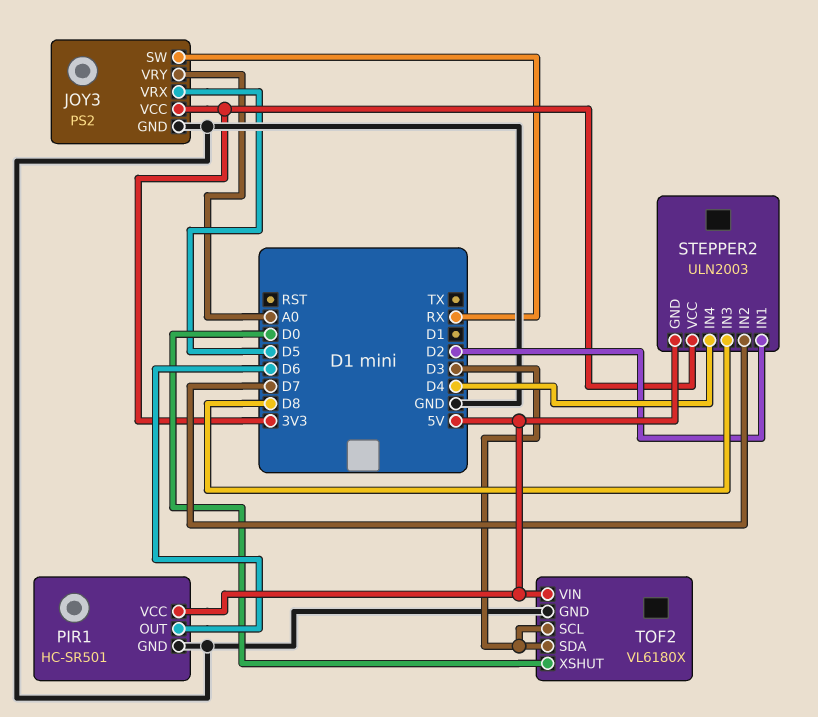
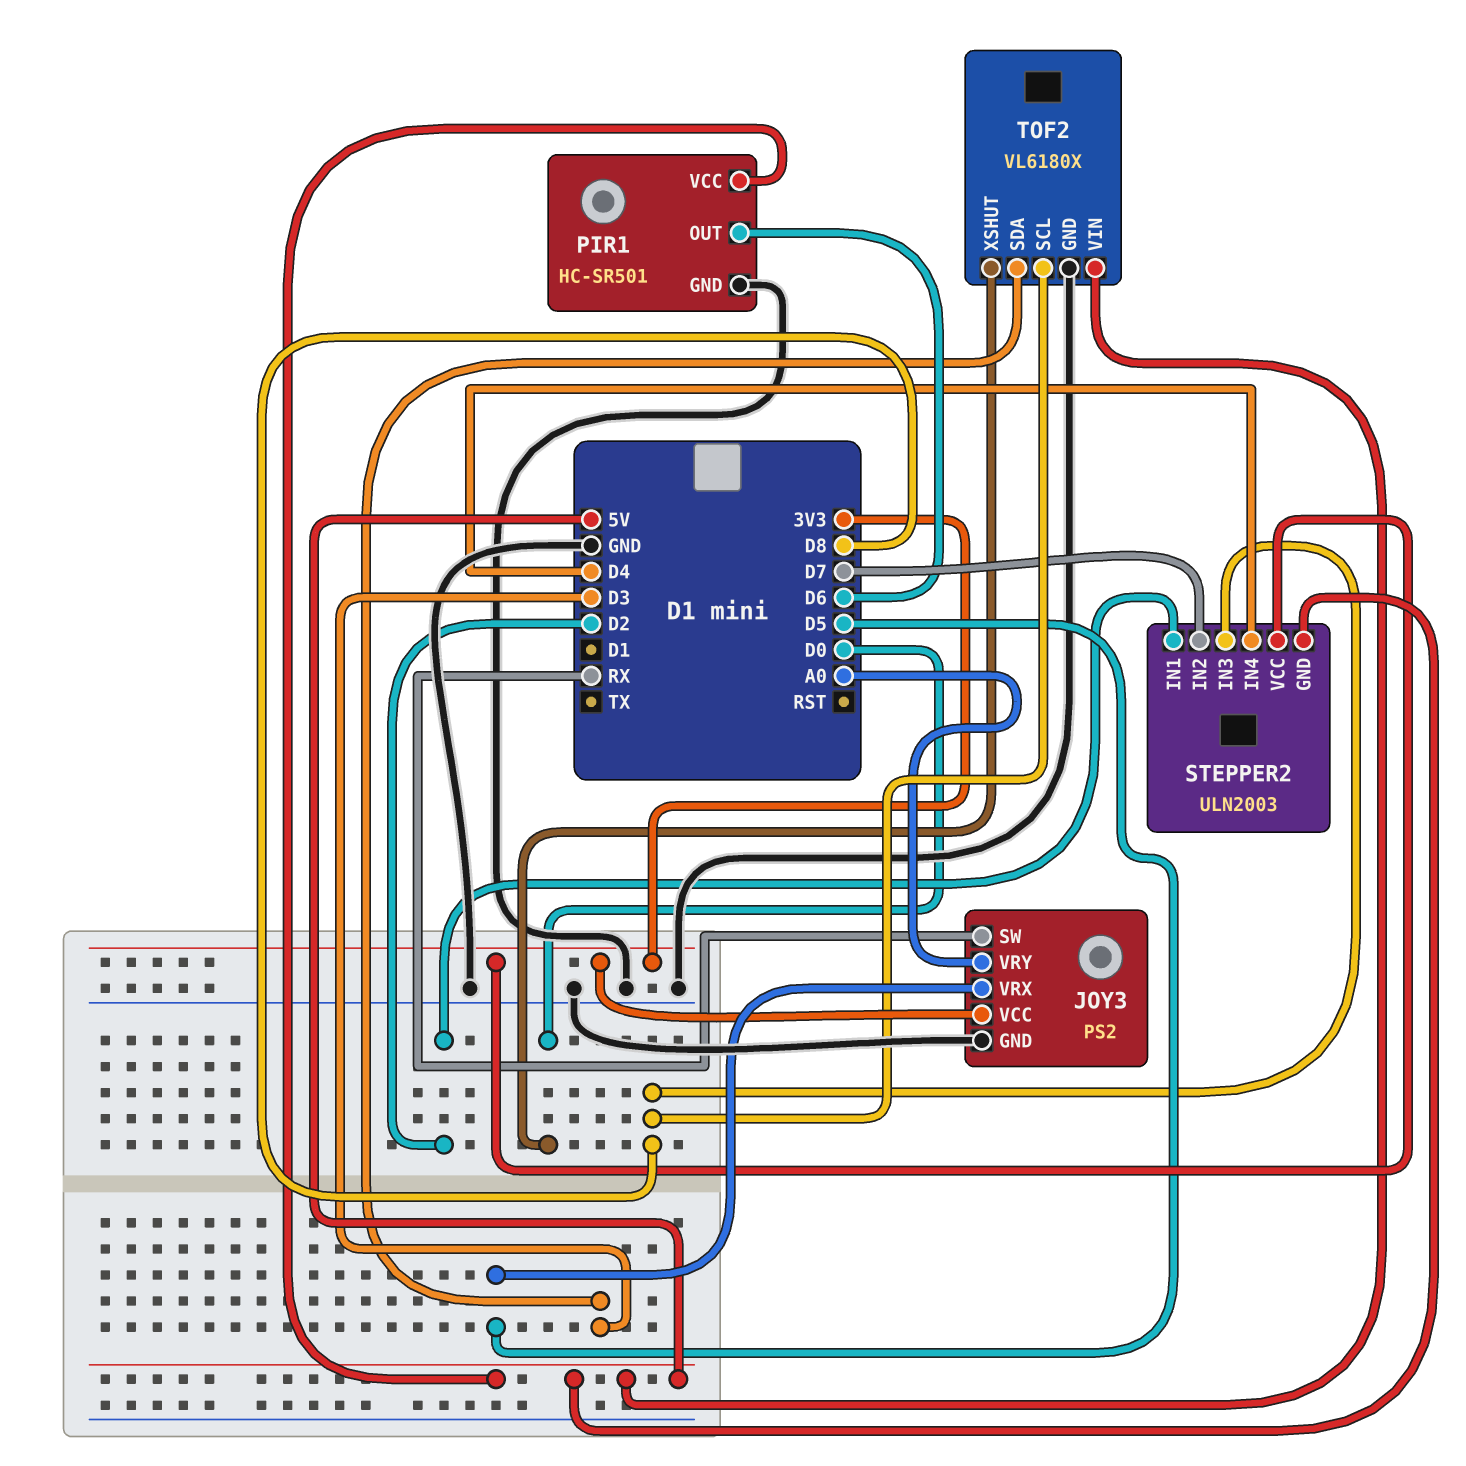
TOF2 pin SCL: D3 -> D8

